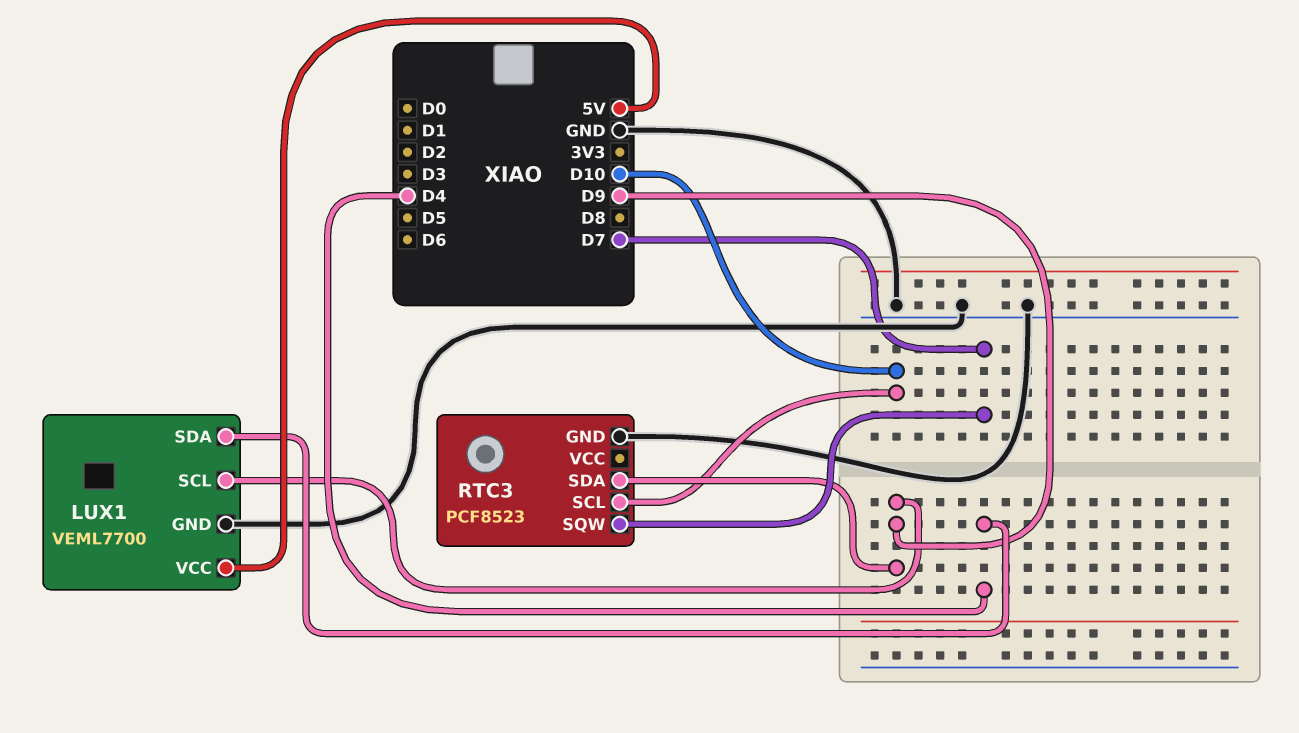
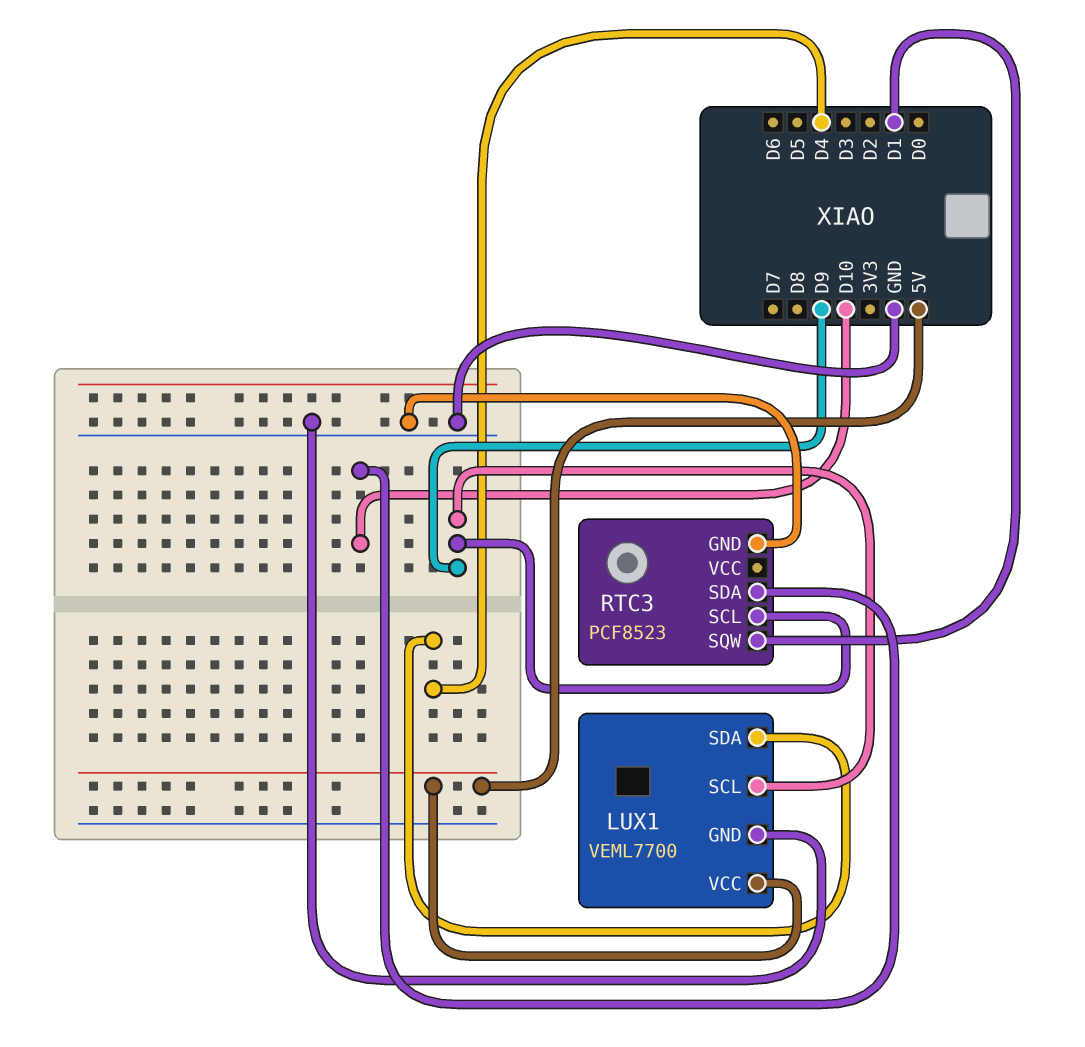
RTC3 pin SCL: D10 -> D9
RTC3 pin SDA: D9 -> D10
RTC3 pin SQW: D7 -> D1

